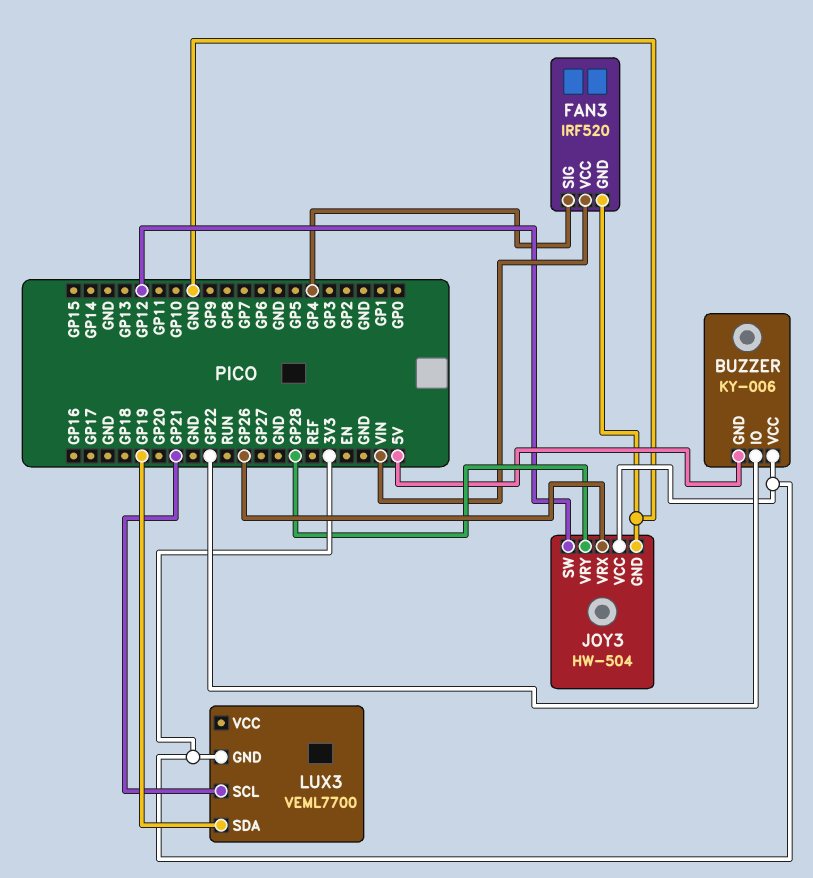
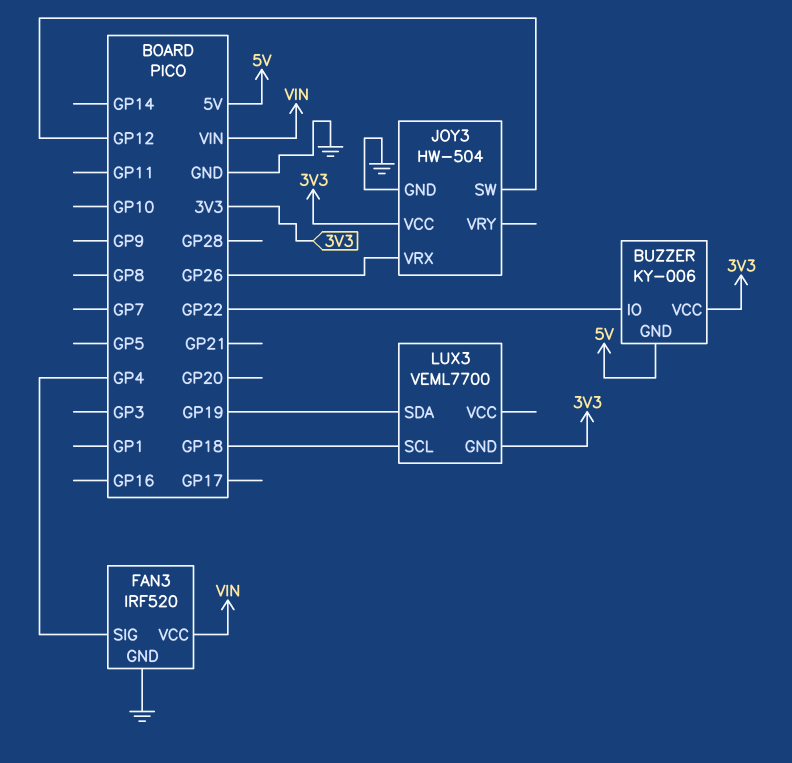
JOY3 pin VRY: GP28 -> none
LUX3 pin SCL: GP21 -> GP18

